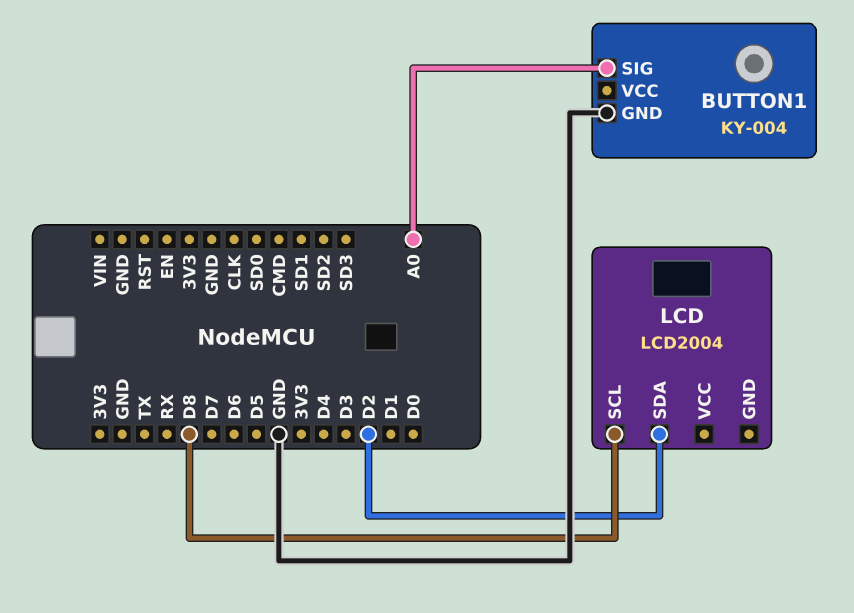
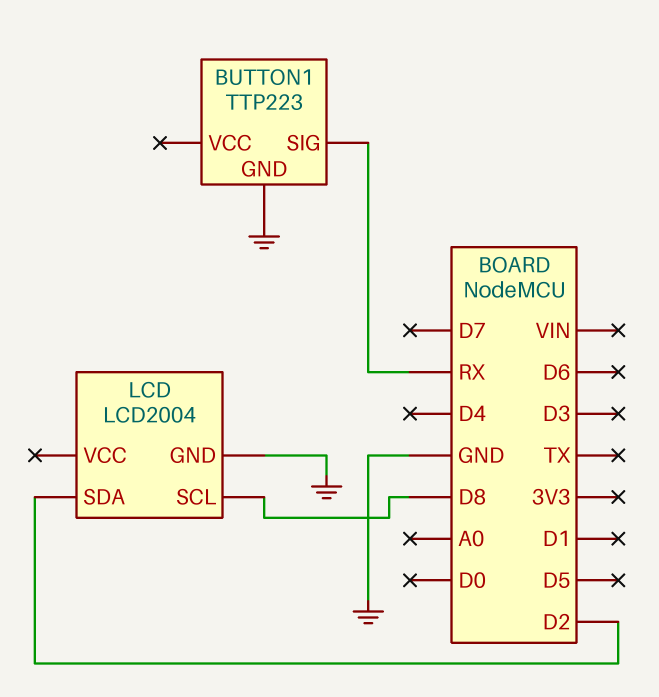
BUTTON1: KY-004 -> TTP223
BUTTON1 pin SIG: A0 -> RX
LCD pin GND: none -> GND

